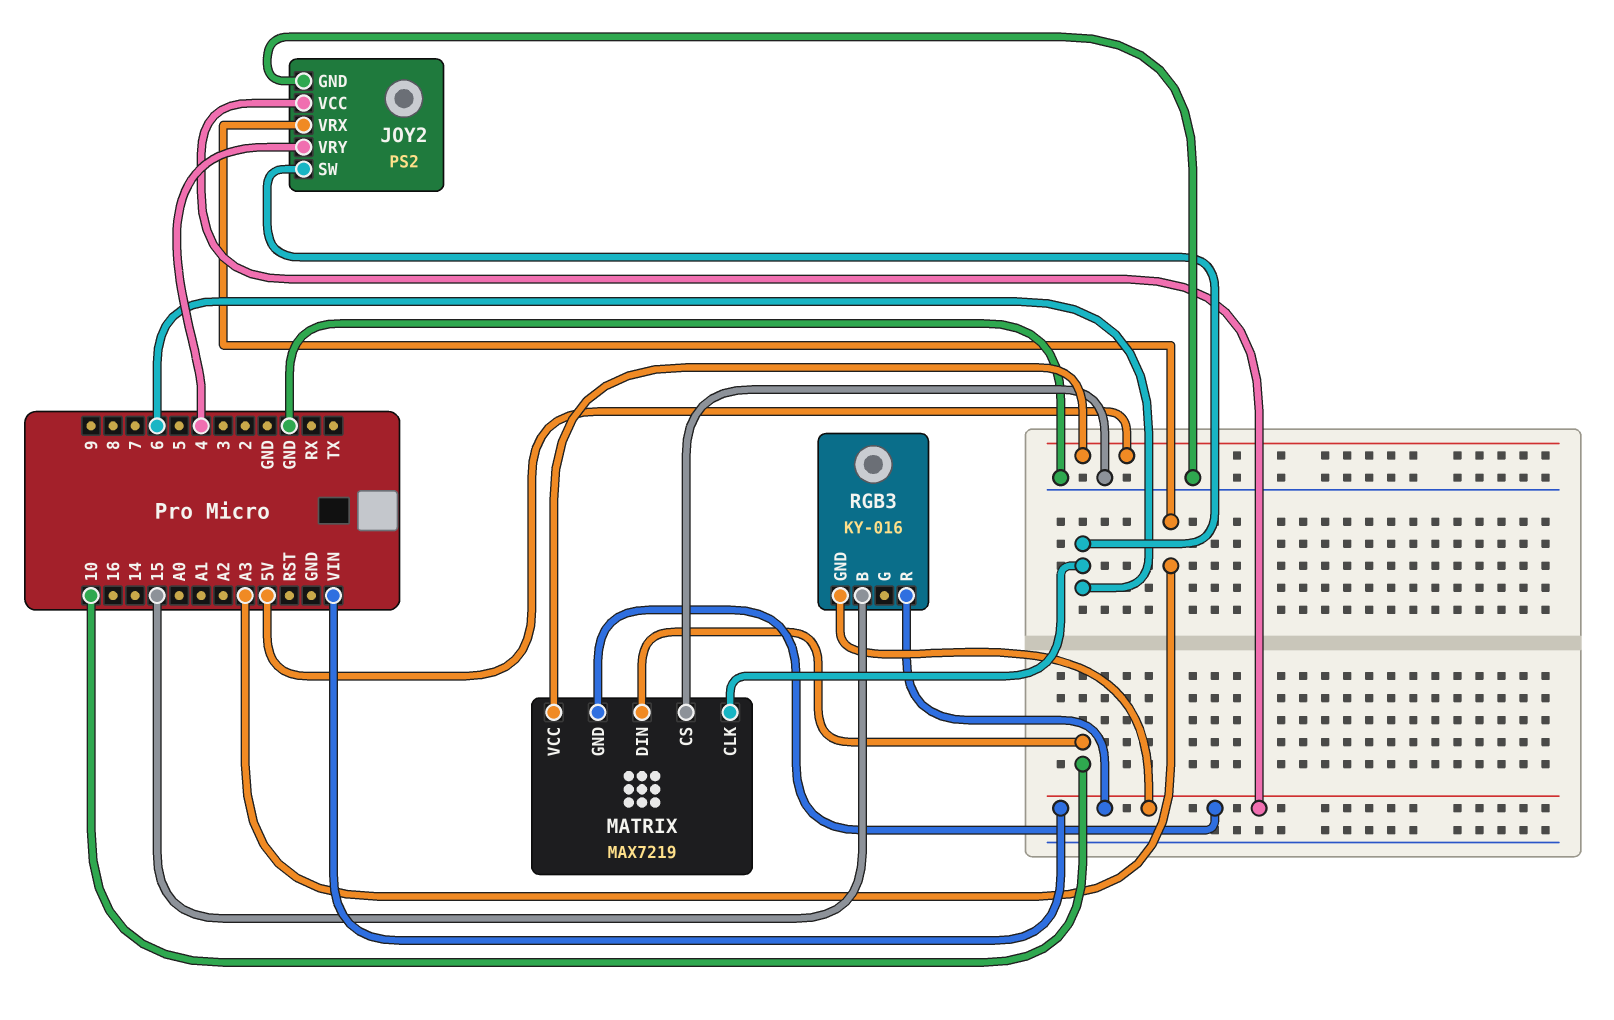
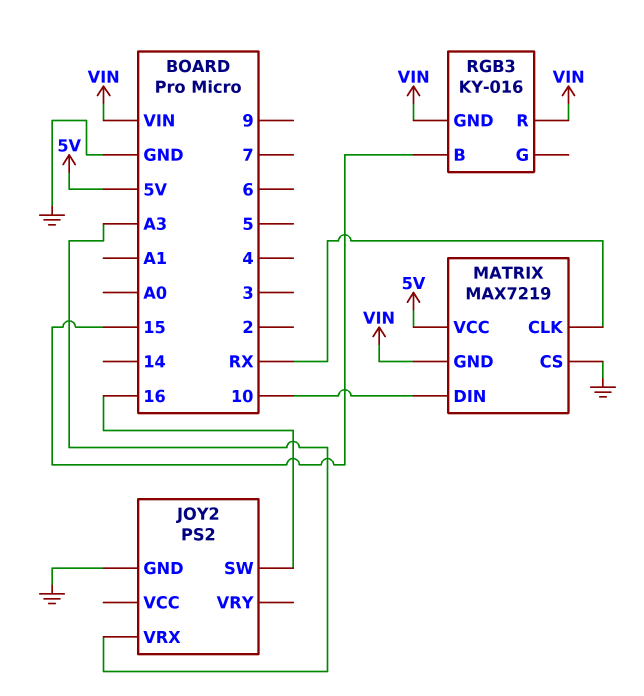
JOY2 pin SW: 6 -> 16
JOY2 pin VCC: VIN -> none
JOY2 pin VRY: 4 -> none
MATRIX pin CLK: 6 -> RX

